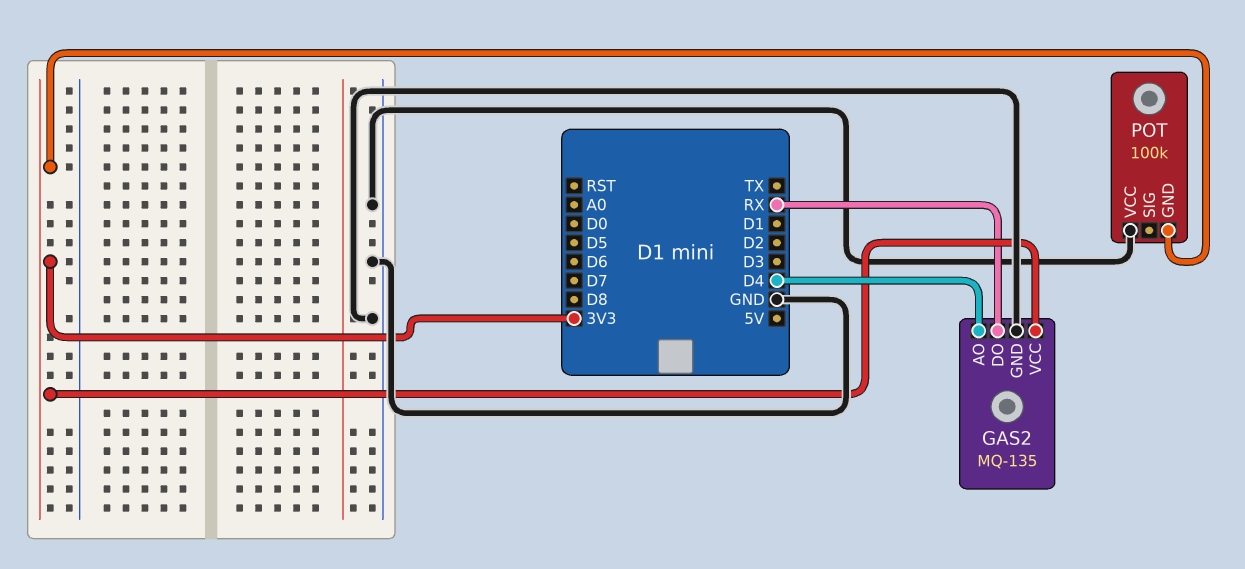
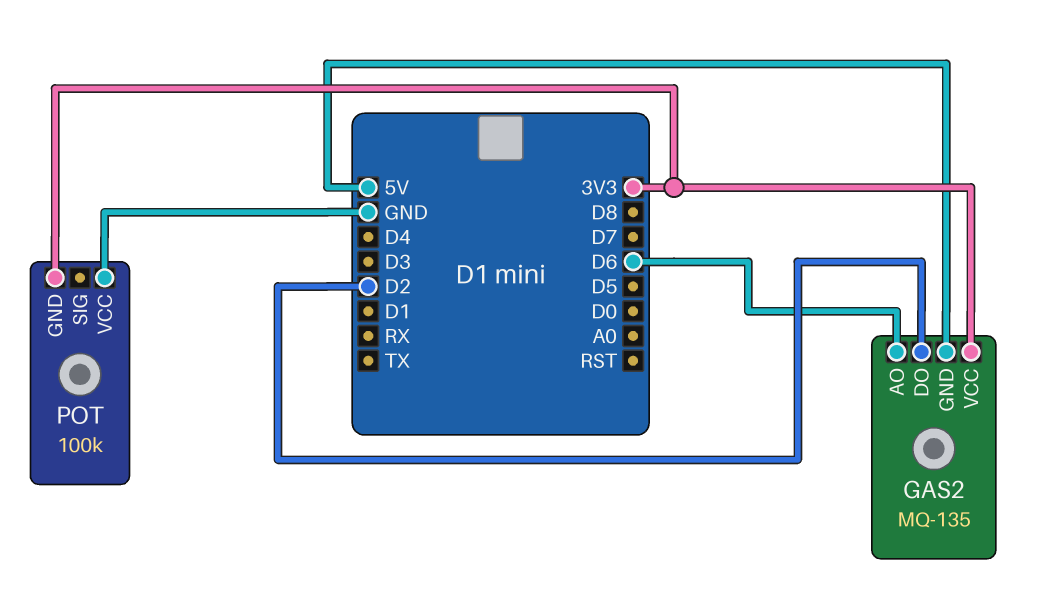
GAS2 pin AO: D4 -> D6
GAS2 pin DO: RX -> D2
GAS2 pin GND: GND -> 5V

